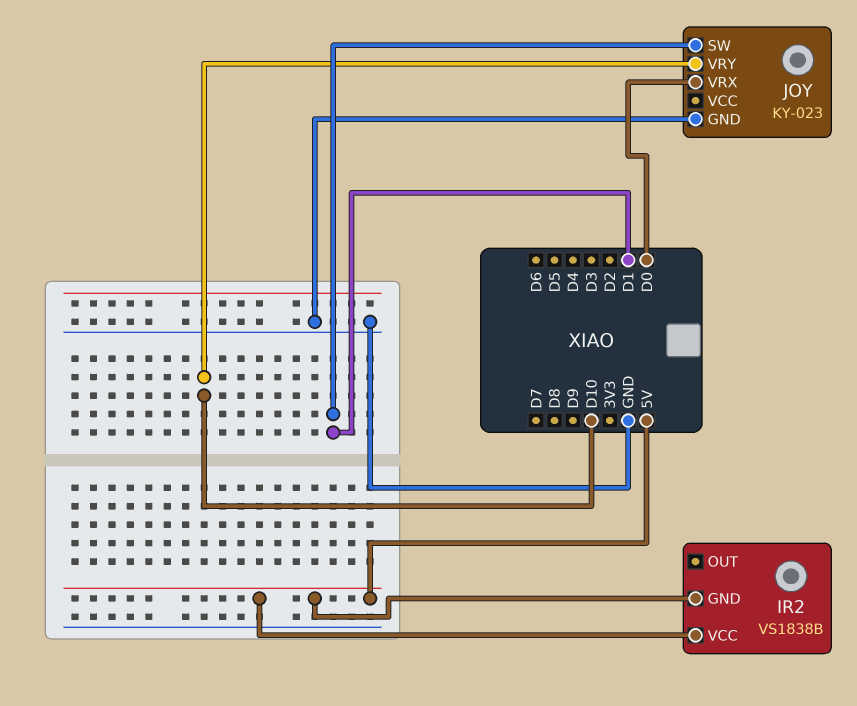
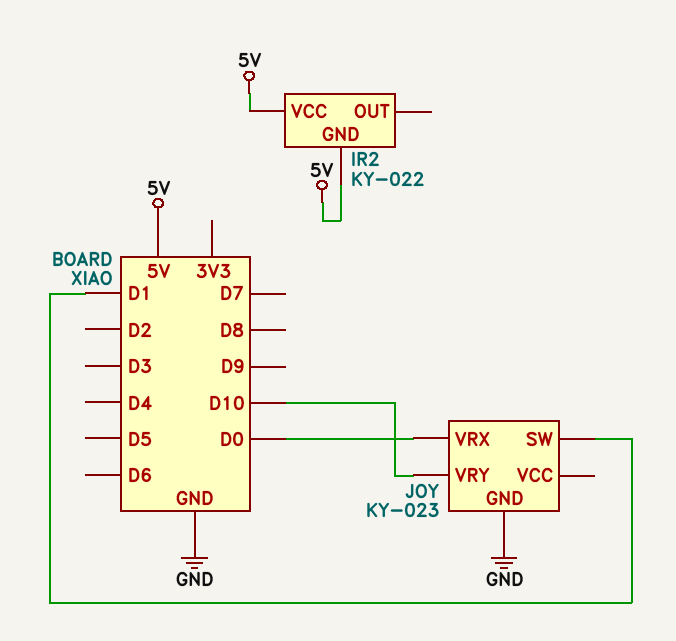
IR2: VS1838B -> KY-022

